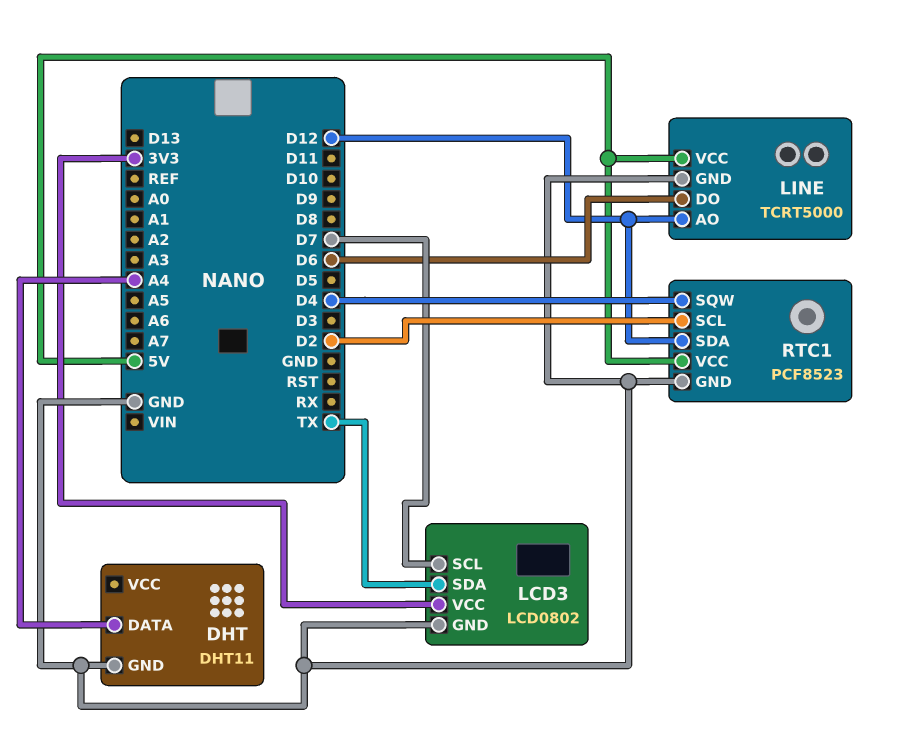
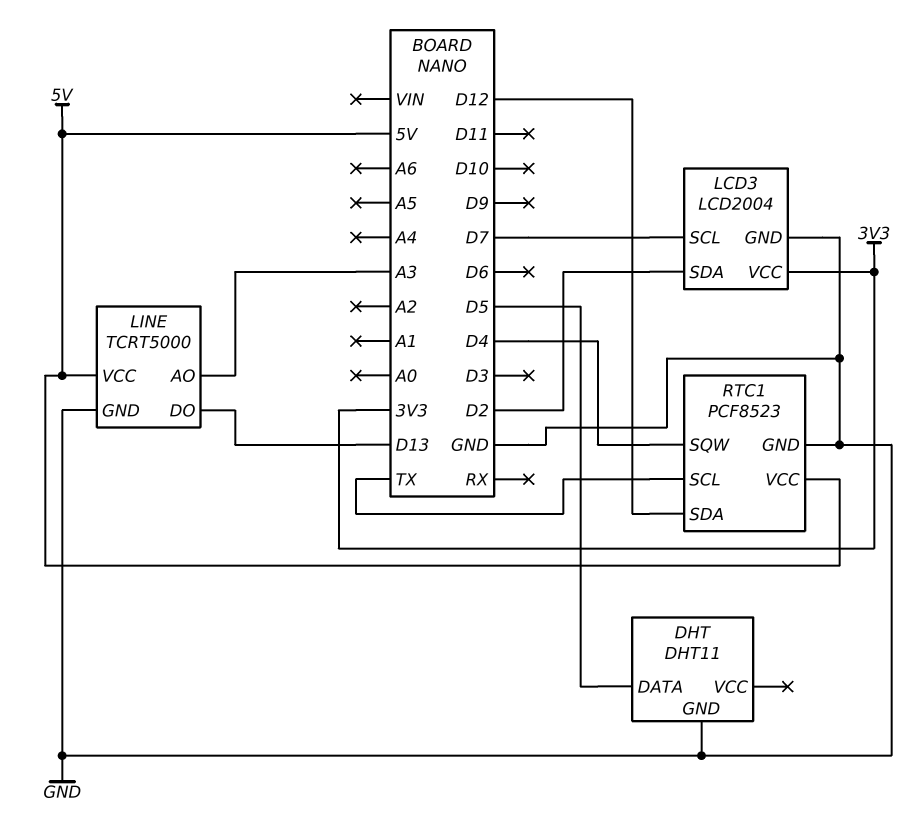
DHT pin DATA: A4 -> D5
LCD3: LCD0802 -> LCD2004
LCD3 pin SDA: TX -> D2
LINE pin AO: D12 -> A3
LINE pin DO: D6 -> D13
RTC1 pin SCL: D2 -> TX

